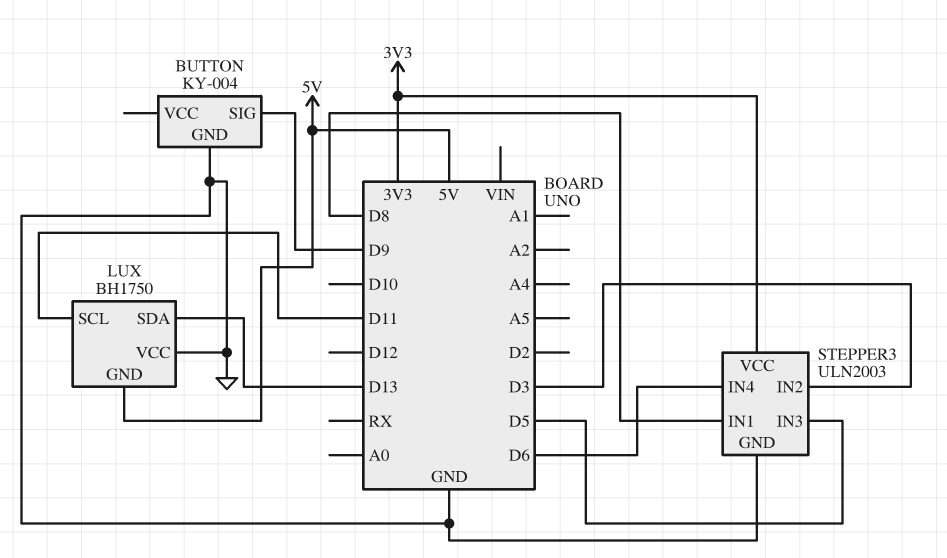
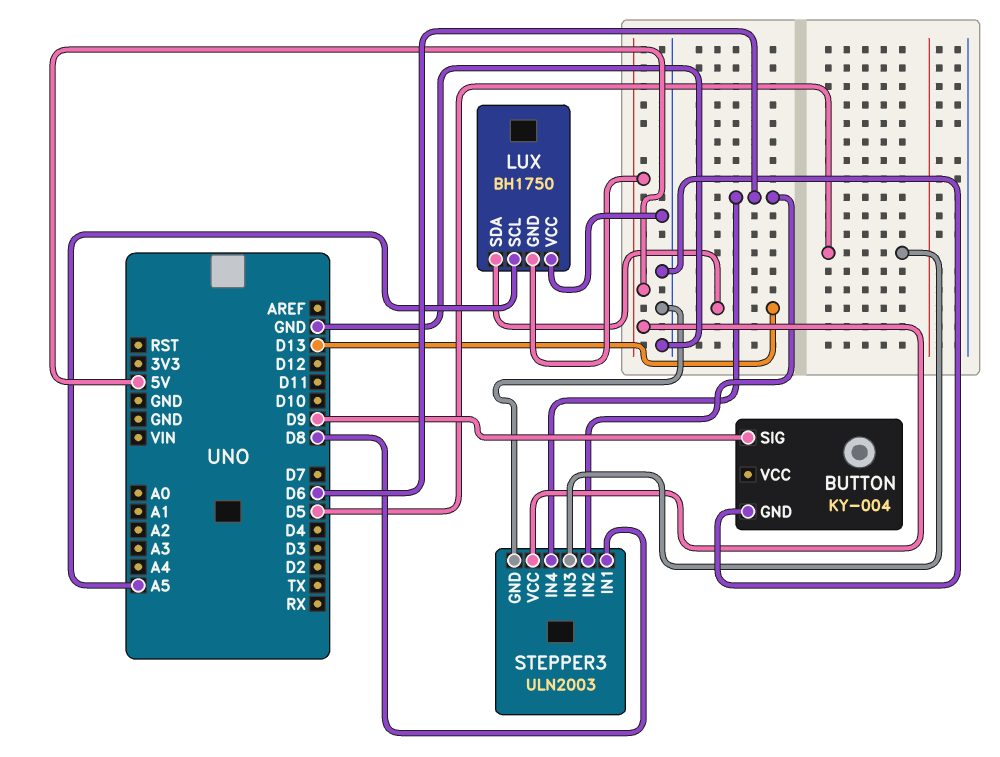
LUX pin SCL: D11 -> A5
STEPPER3 pin IN2: D3 -> D6
STEPPER3 pin VCC: 3V3 -> 5V

